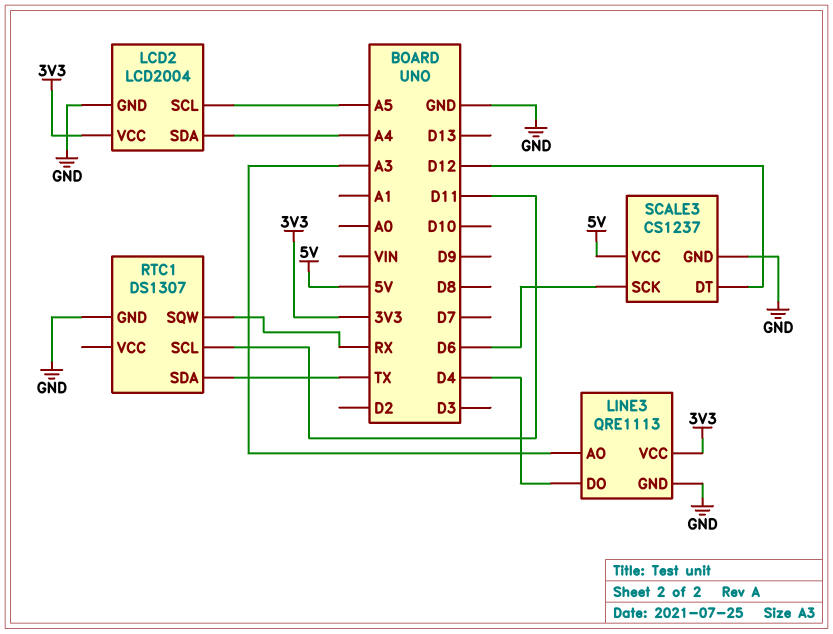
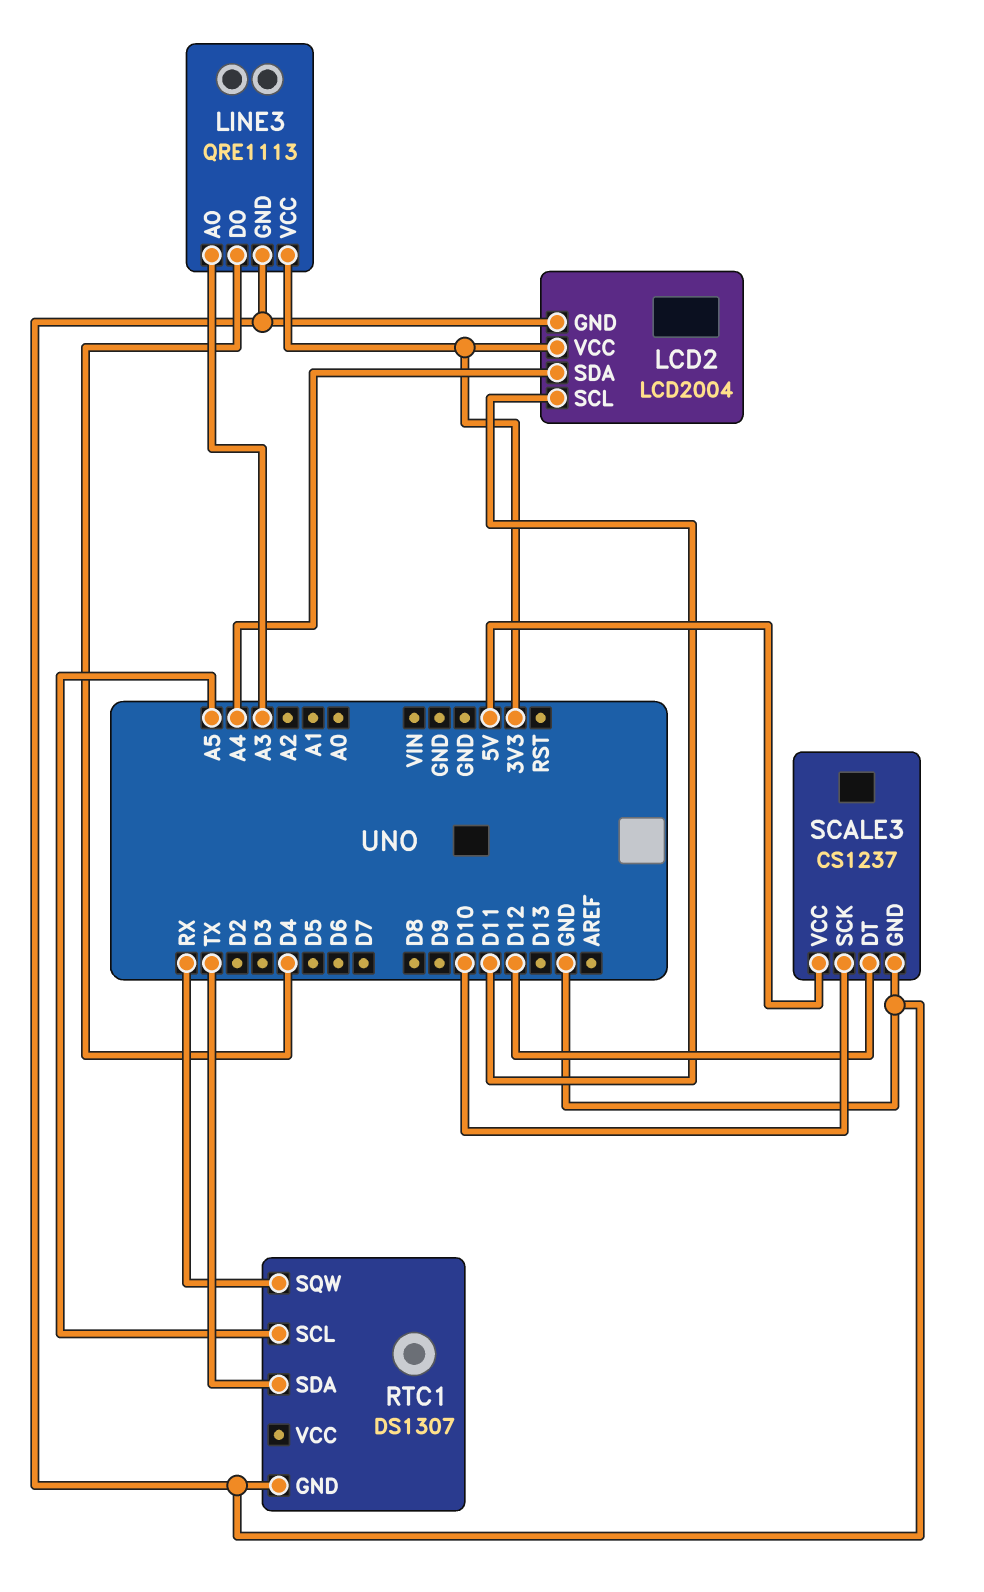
LCD2 pin SCL: A5 -> D11
RTC1 pin SCL: D11 -> A5
SCALE3 pin SCK: D6 -> D10

